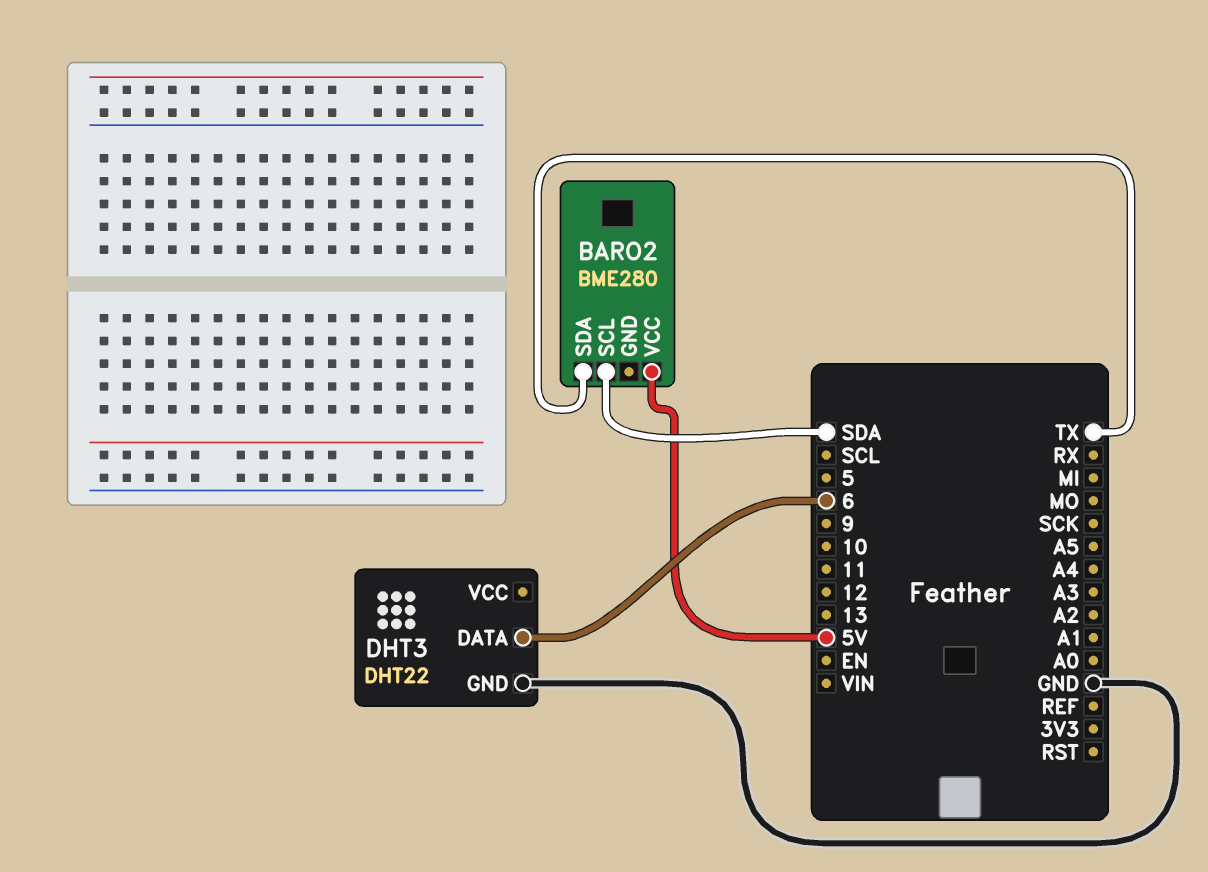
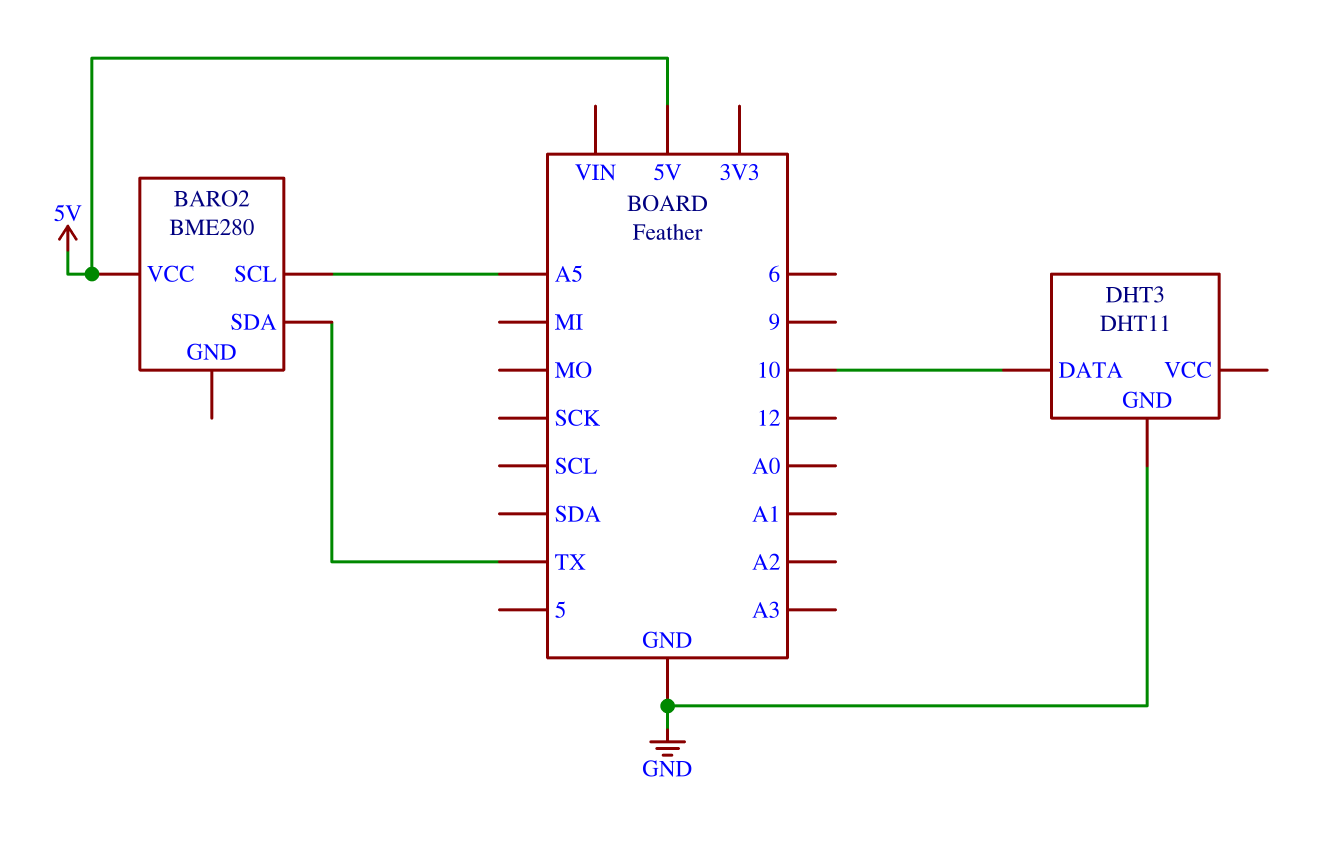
BARO2 pin SCL: SDA -> A5
DHT3: DHT22 -> DHT11
DHT3 pin DATA: 6 -> 10

